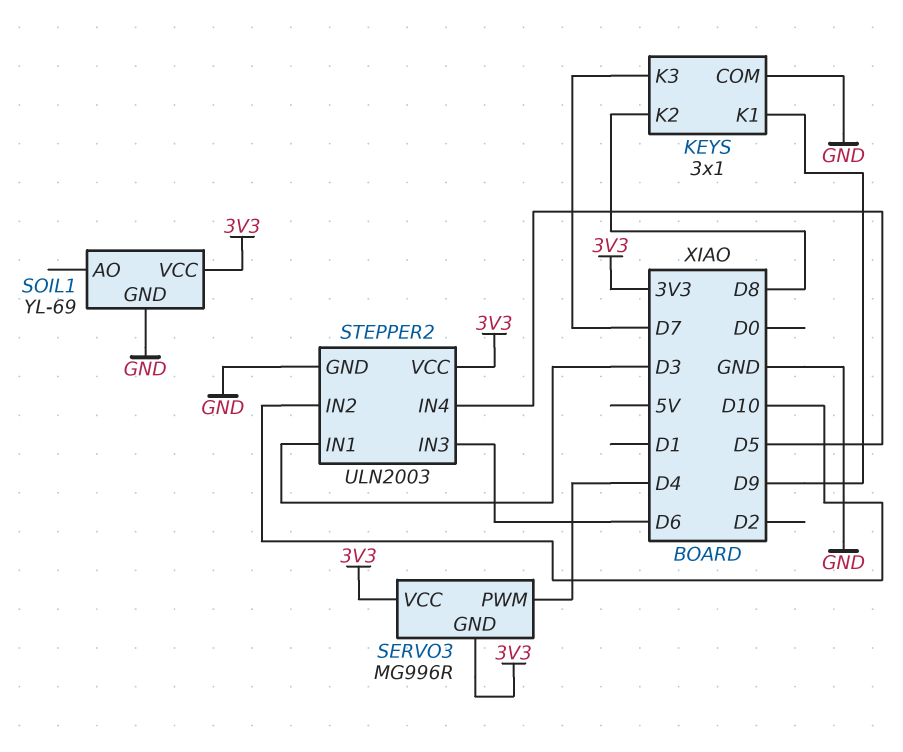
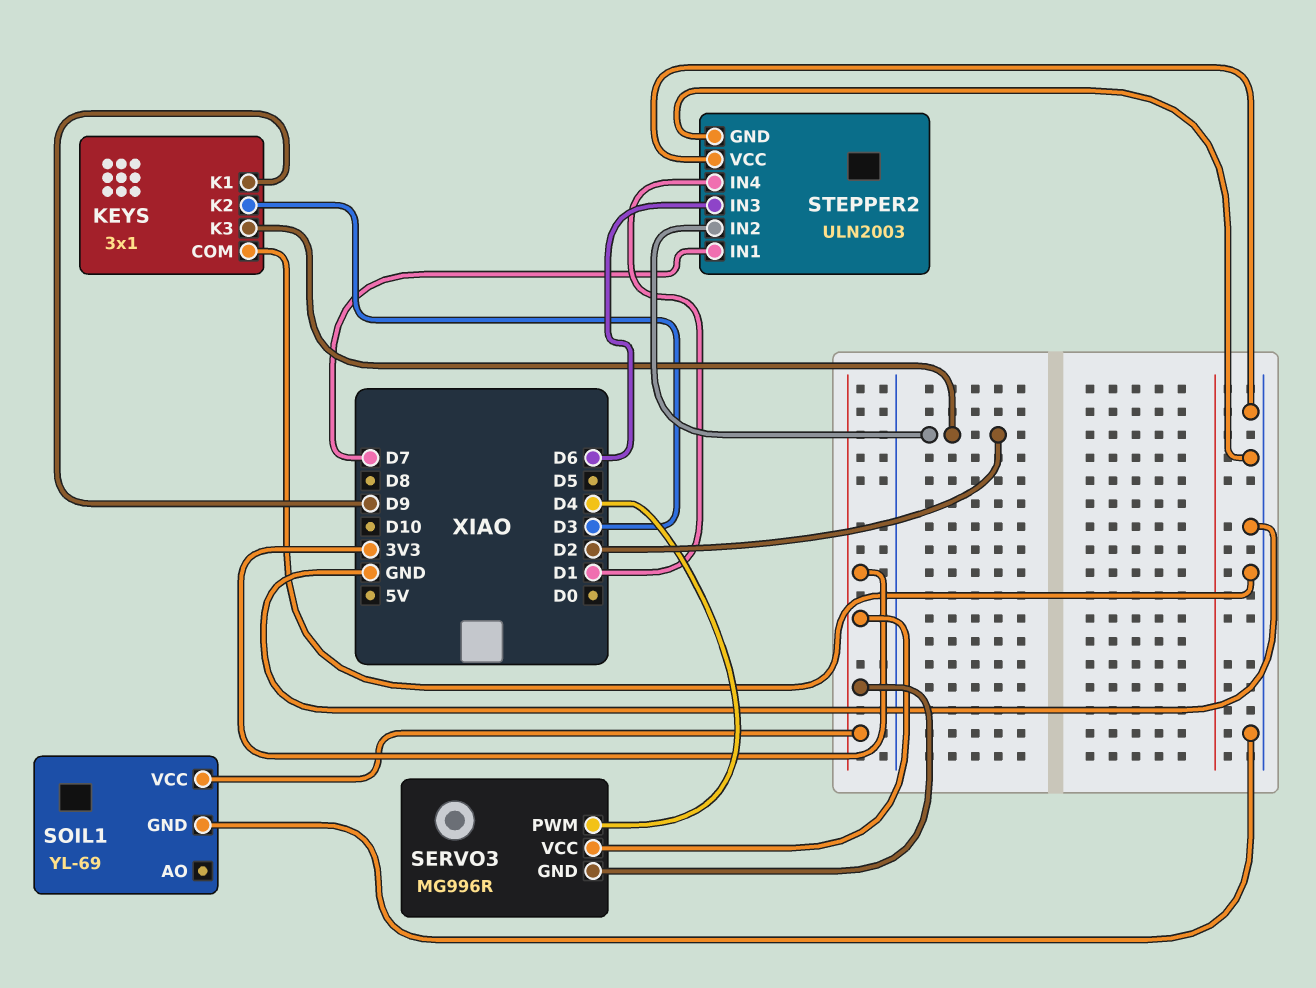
KEYS pin K2: D8 -> D3
KEYS pin K3: D7 -> D2
STEPPER2 pin IN1: D3 -> D7
STEPPER2 pin IN2: D10 -> D2
STEPPER2 pin IN4: D5 -> D1
STEPPER2 pin VCC: 3V3 -> GND

